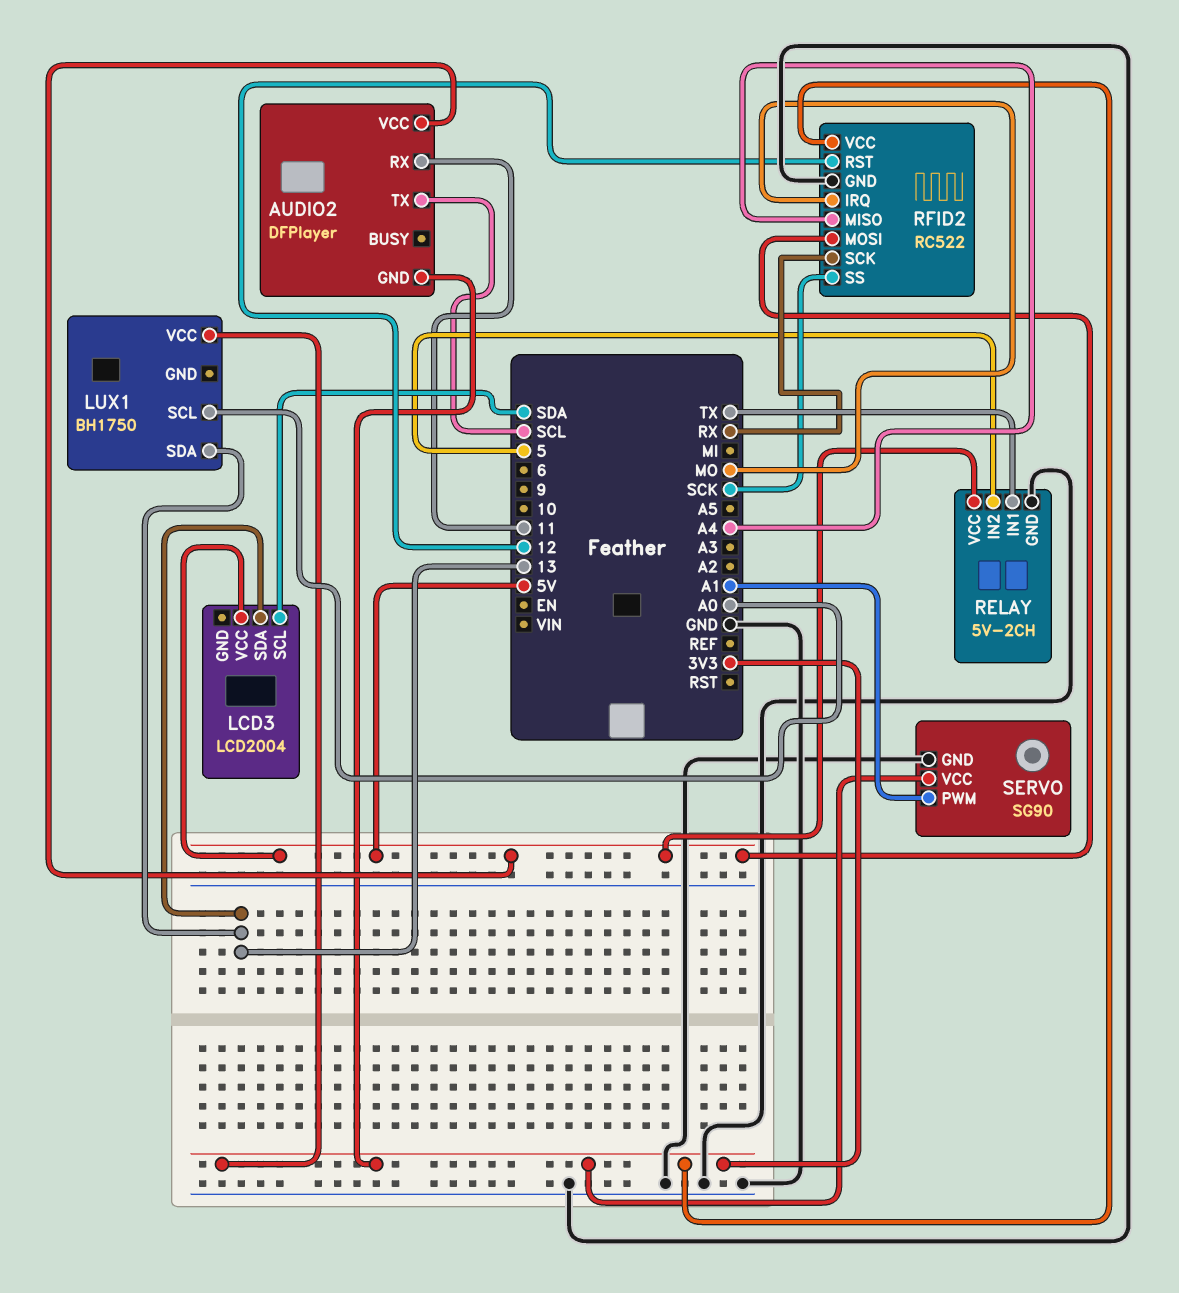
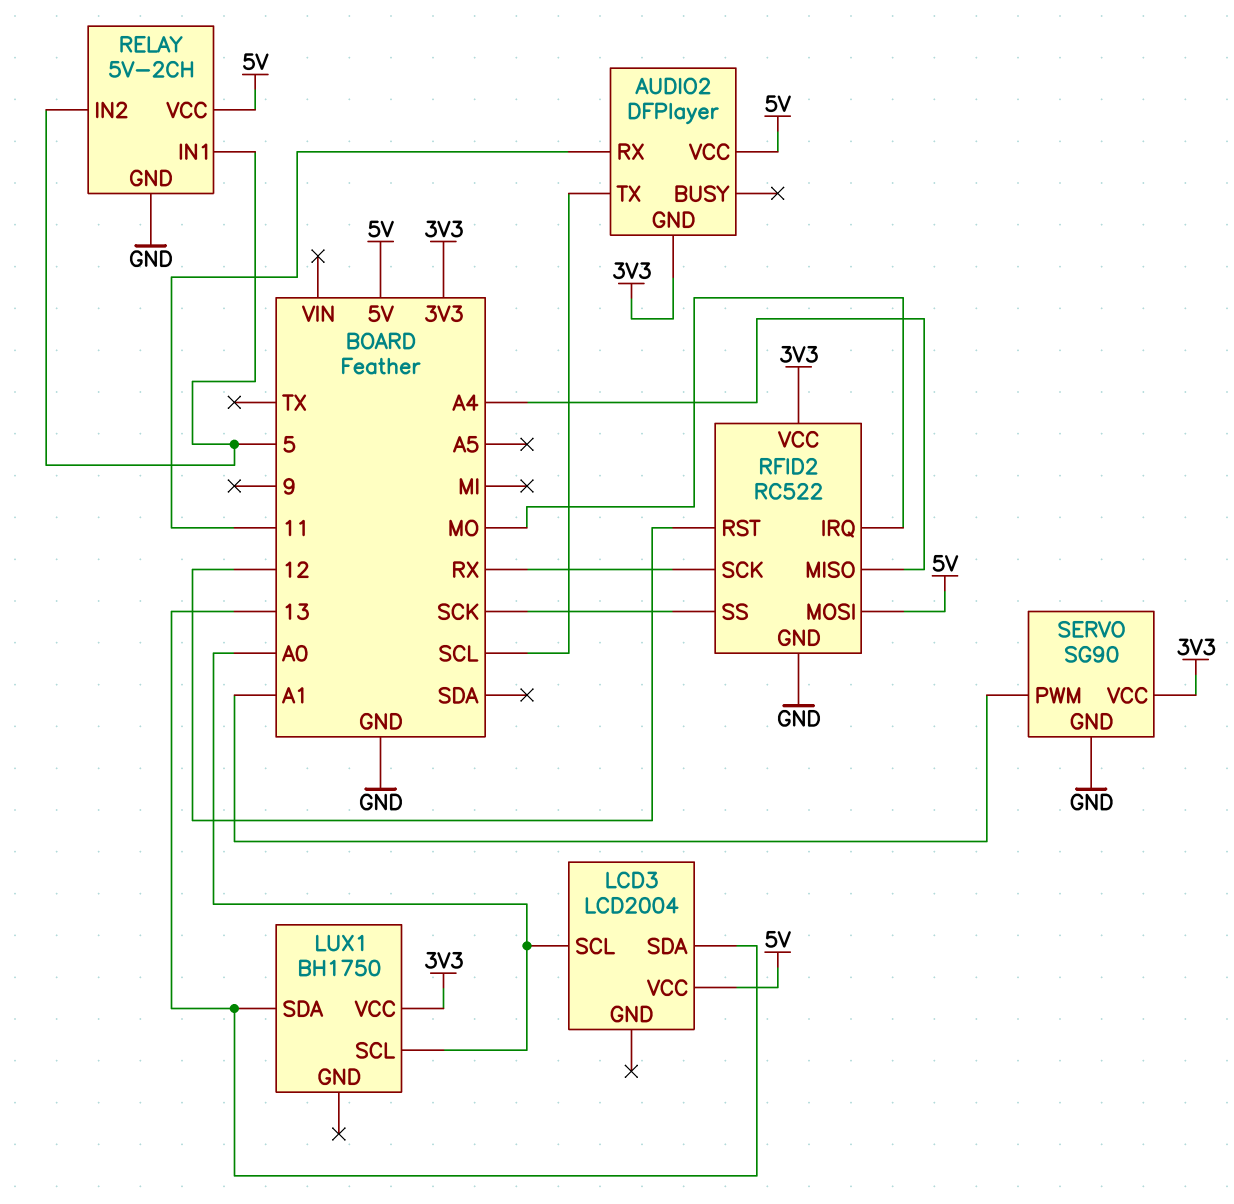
LCD3 pin SCL: SDA -> A0
RELAY pin IN1: TX -> 5

